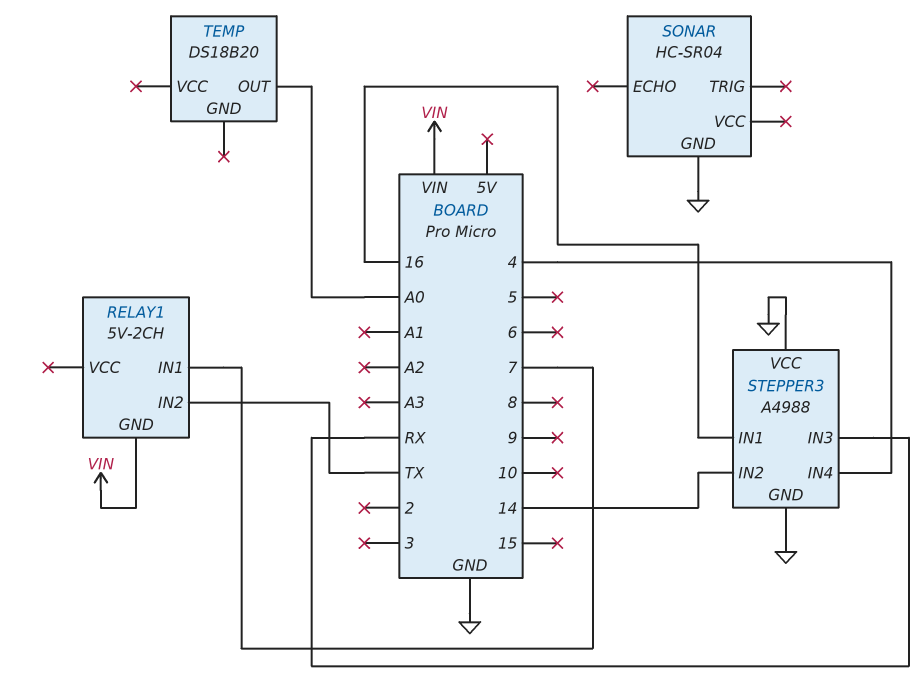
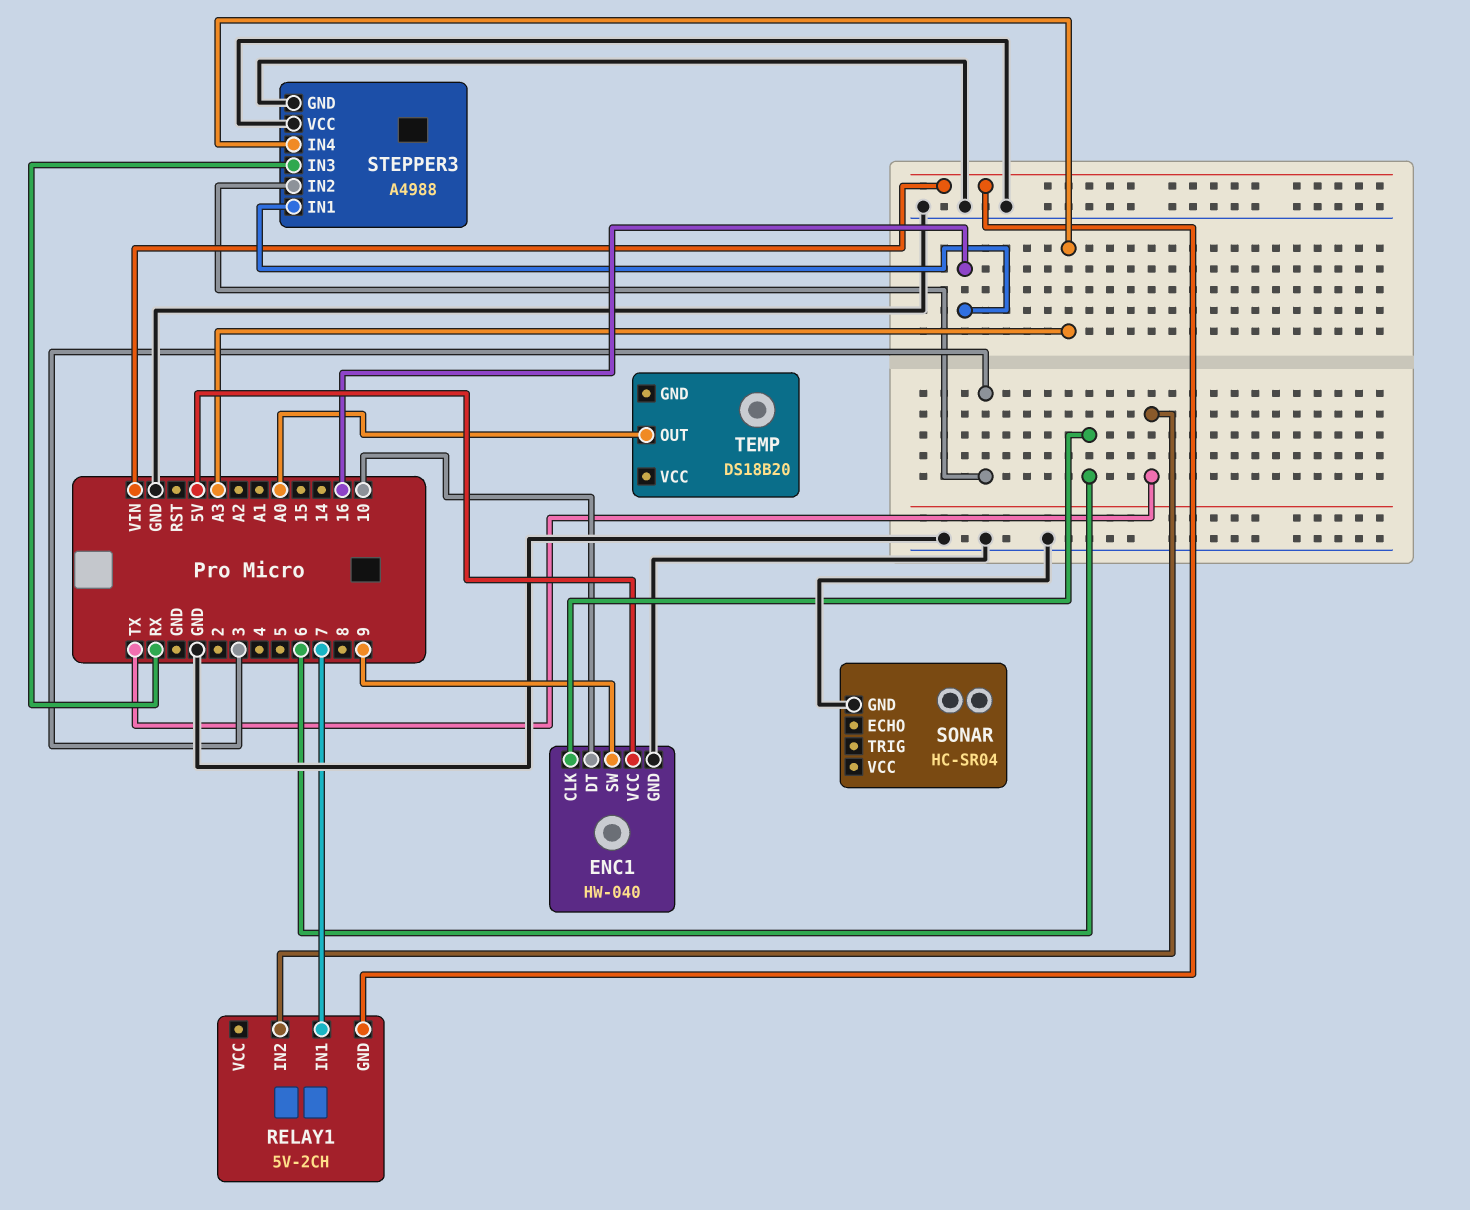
ENC1: none -> HW-040
ENC1 pin CLK: none -> 6
ENC1 pin DT: none -> 10
ENC1 pin GND: none -> GND
ENC1 pin SW: none -> 9
ENC1 pin VCC: none -> 5V
STEPPER3 pin IN2: 14 -> 3
STEPPER3 pin IN4: 4 -> A3

